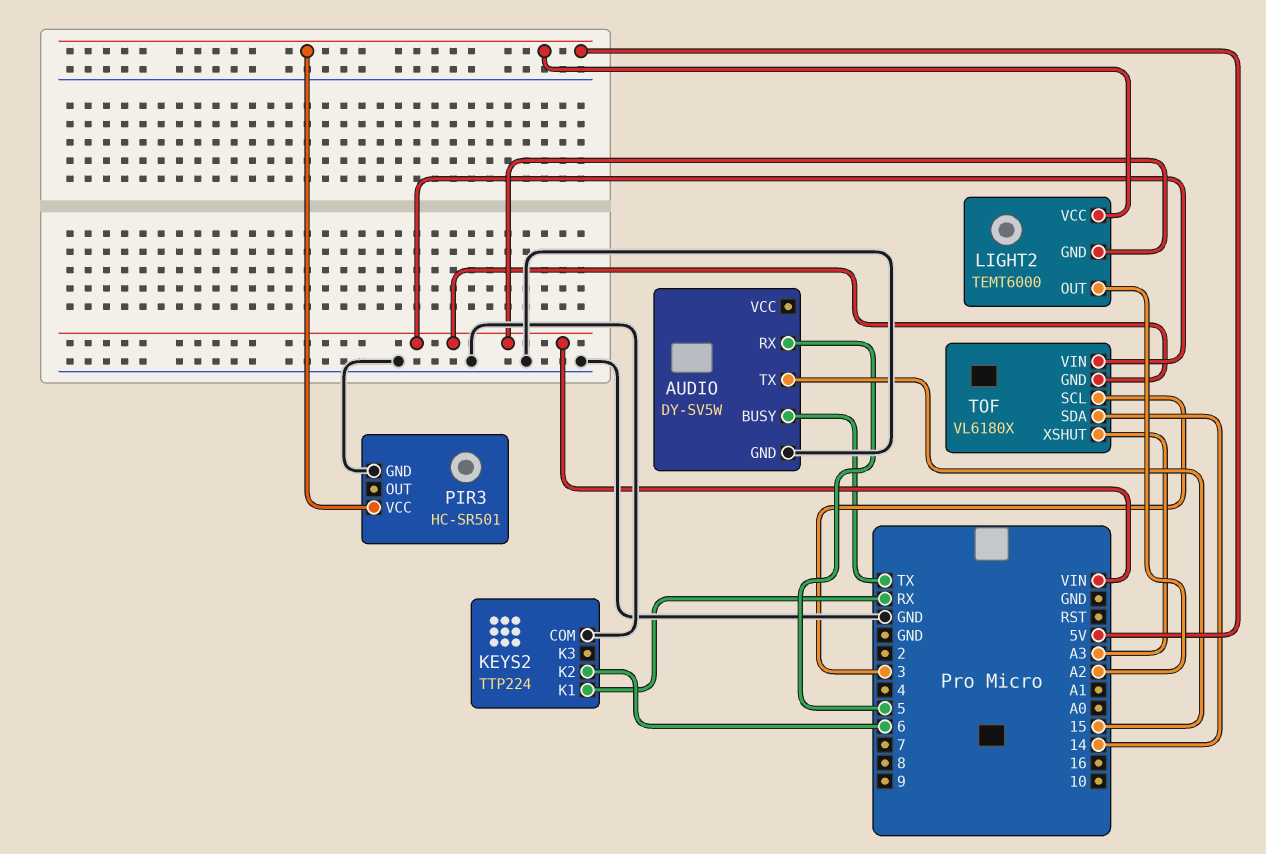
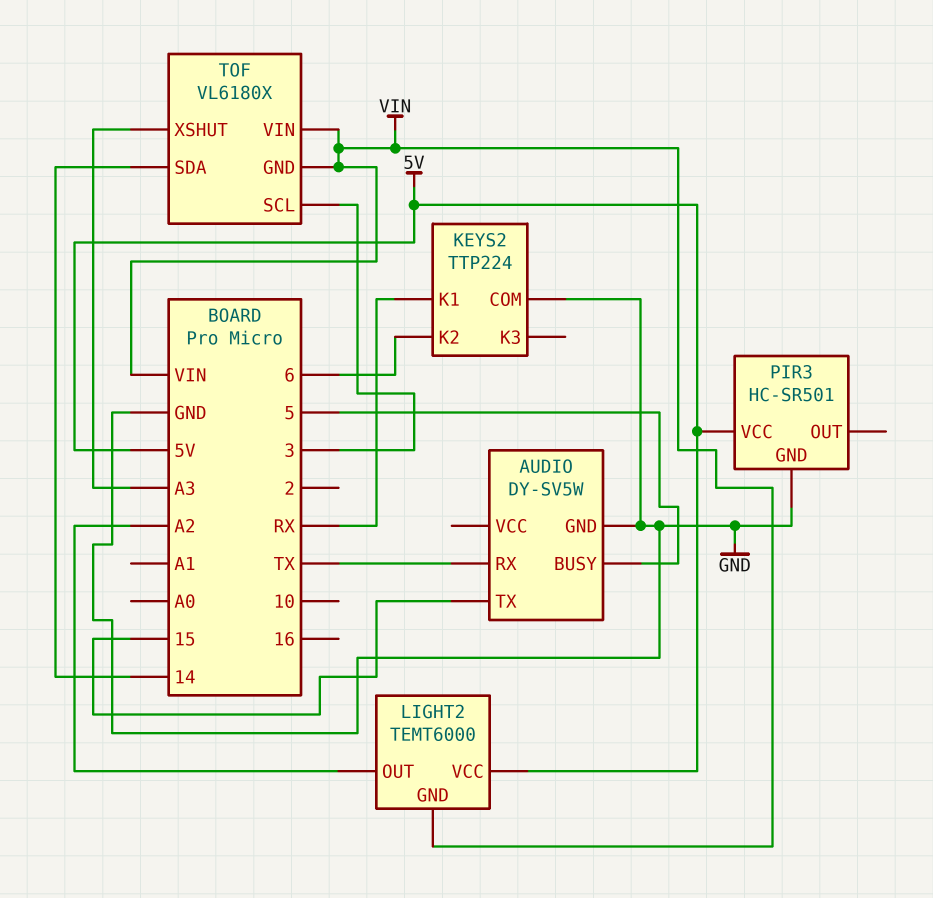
AUDIO pin BUSY: TX -> 5
AUDIO pin RX: 5 -> TX

